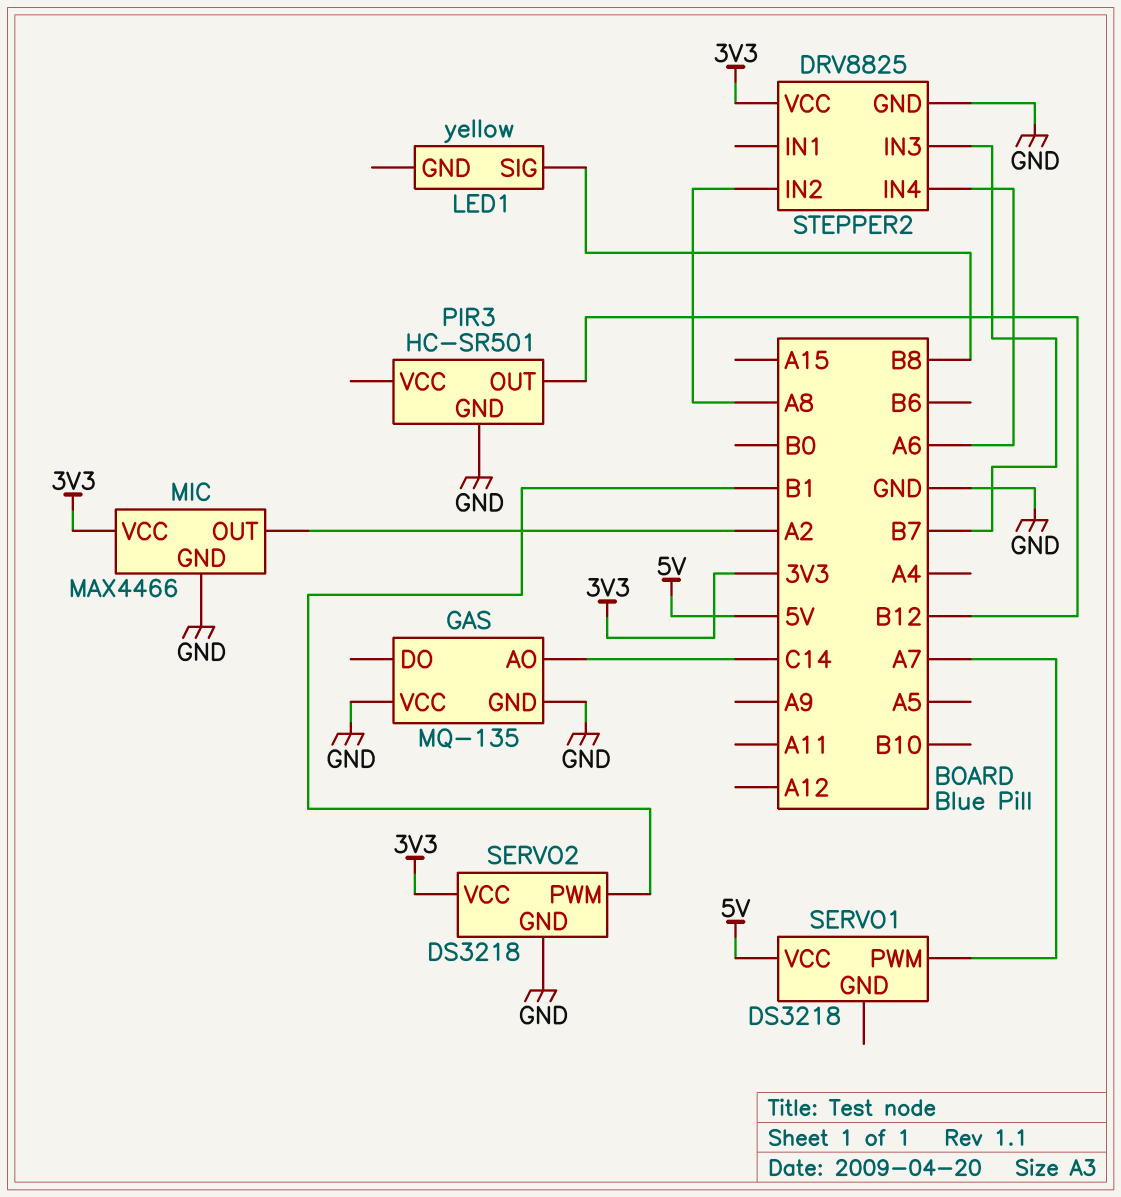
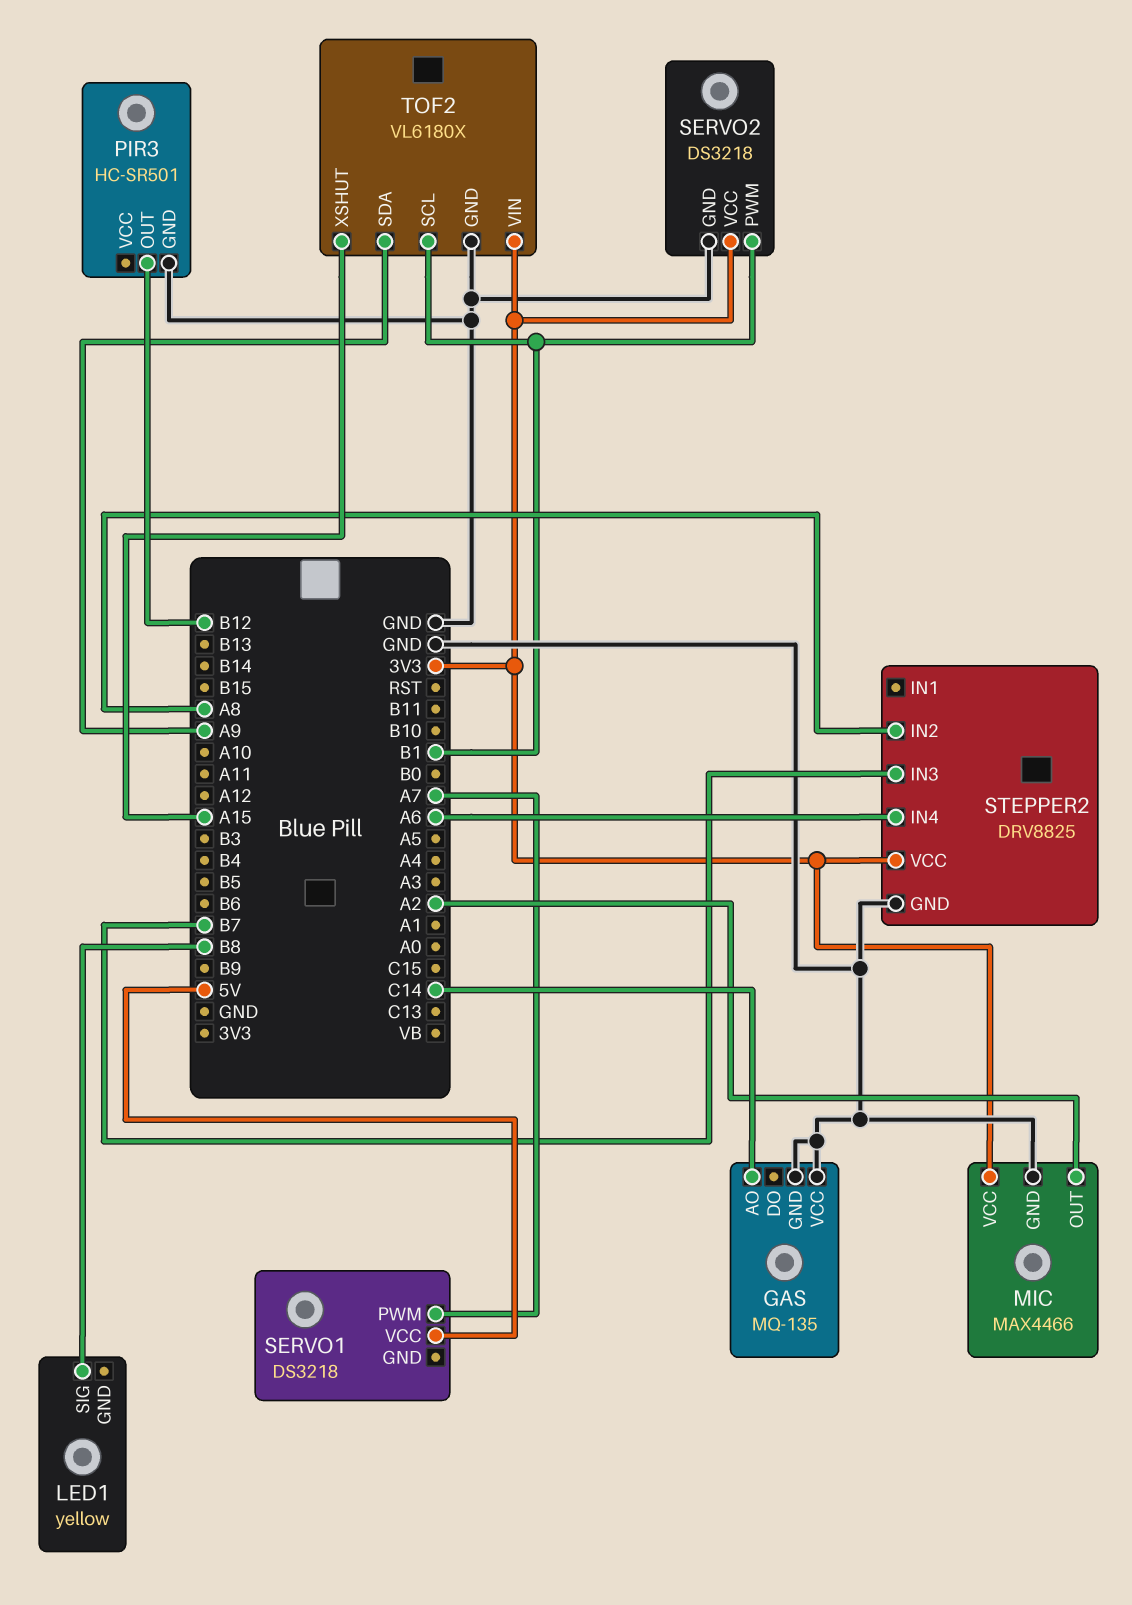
TOF2: none -> VL6180X
TOF2 pin GND: none -> GND
TOF2 pin SCL: none -> B1
TOF2 pin SDA: none -> A9
TOF2 pin VIN: none -> 3V3
TOF2 pin XSHUT: none -> A15

